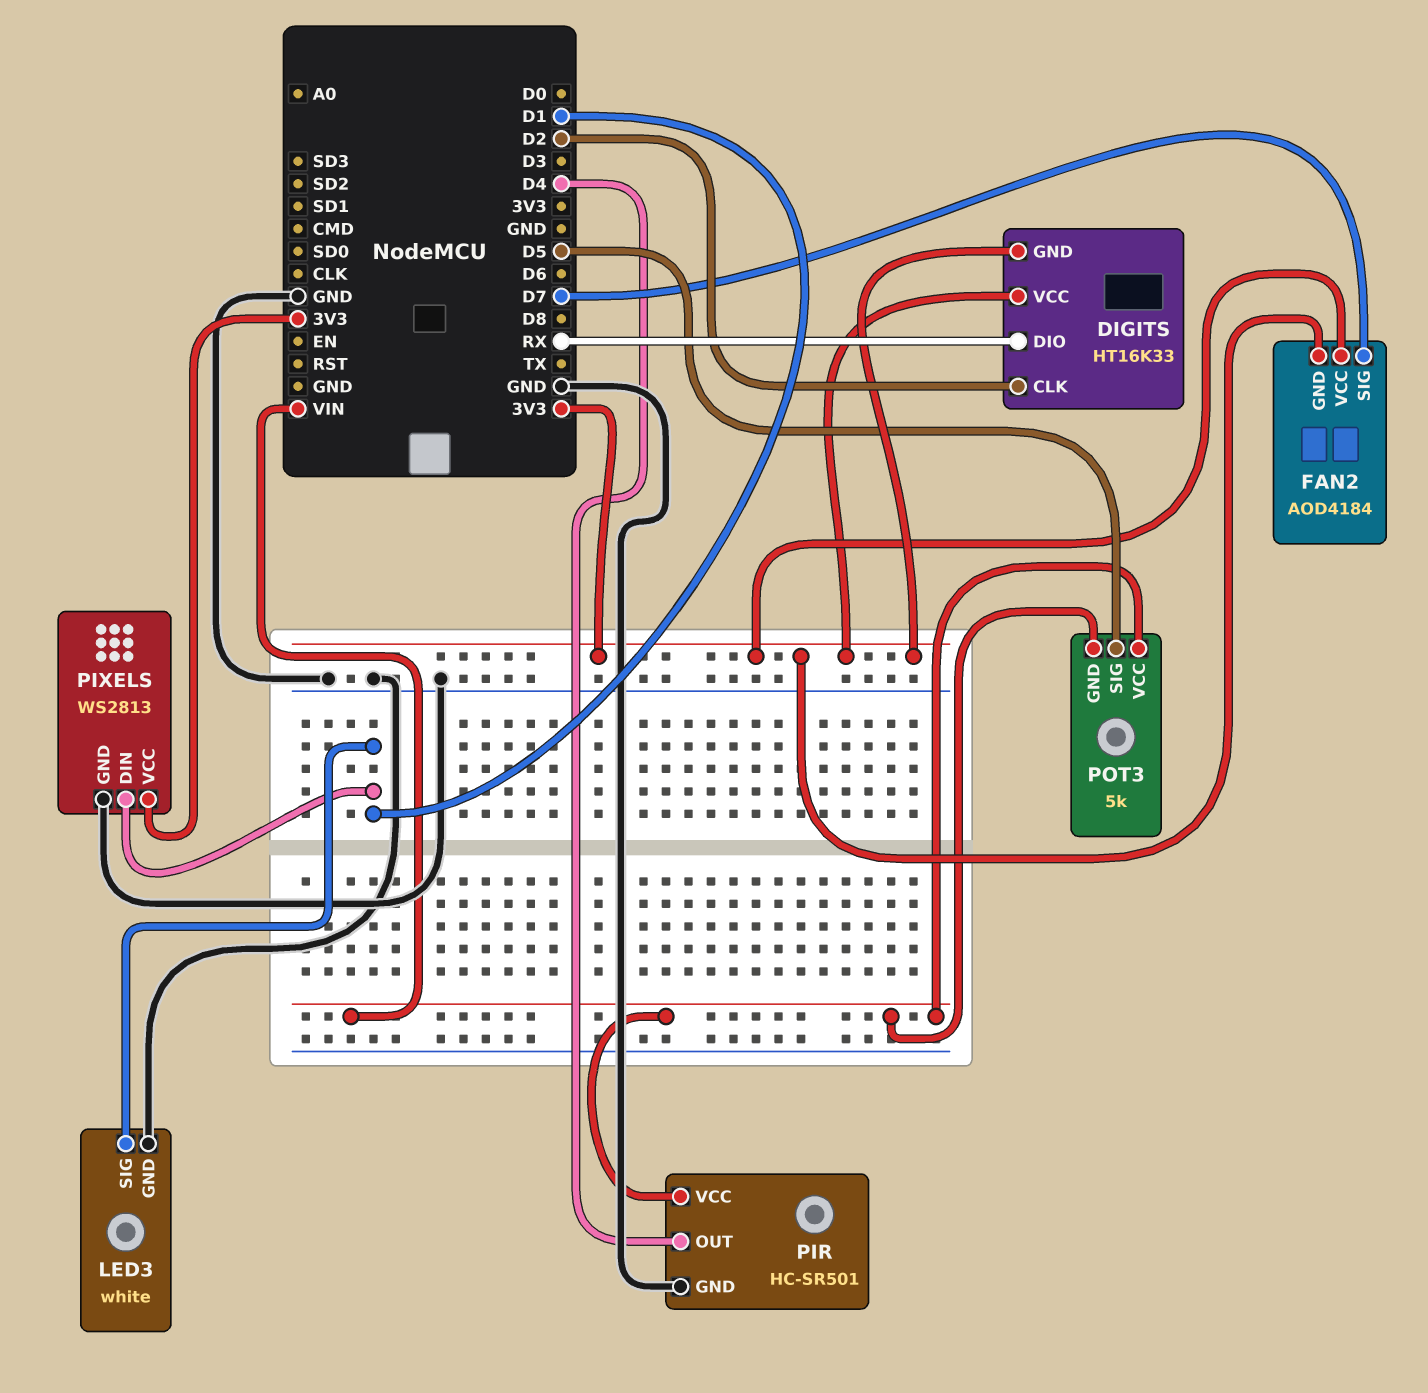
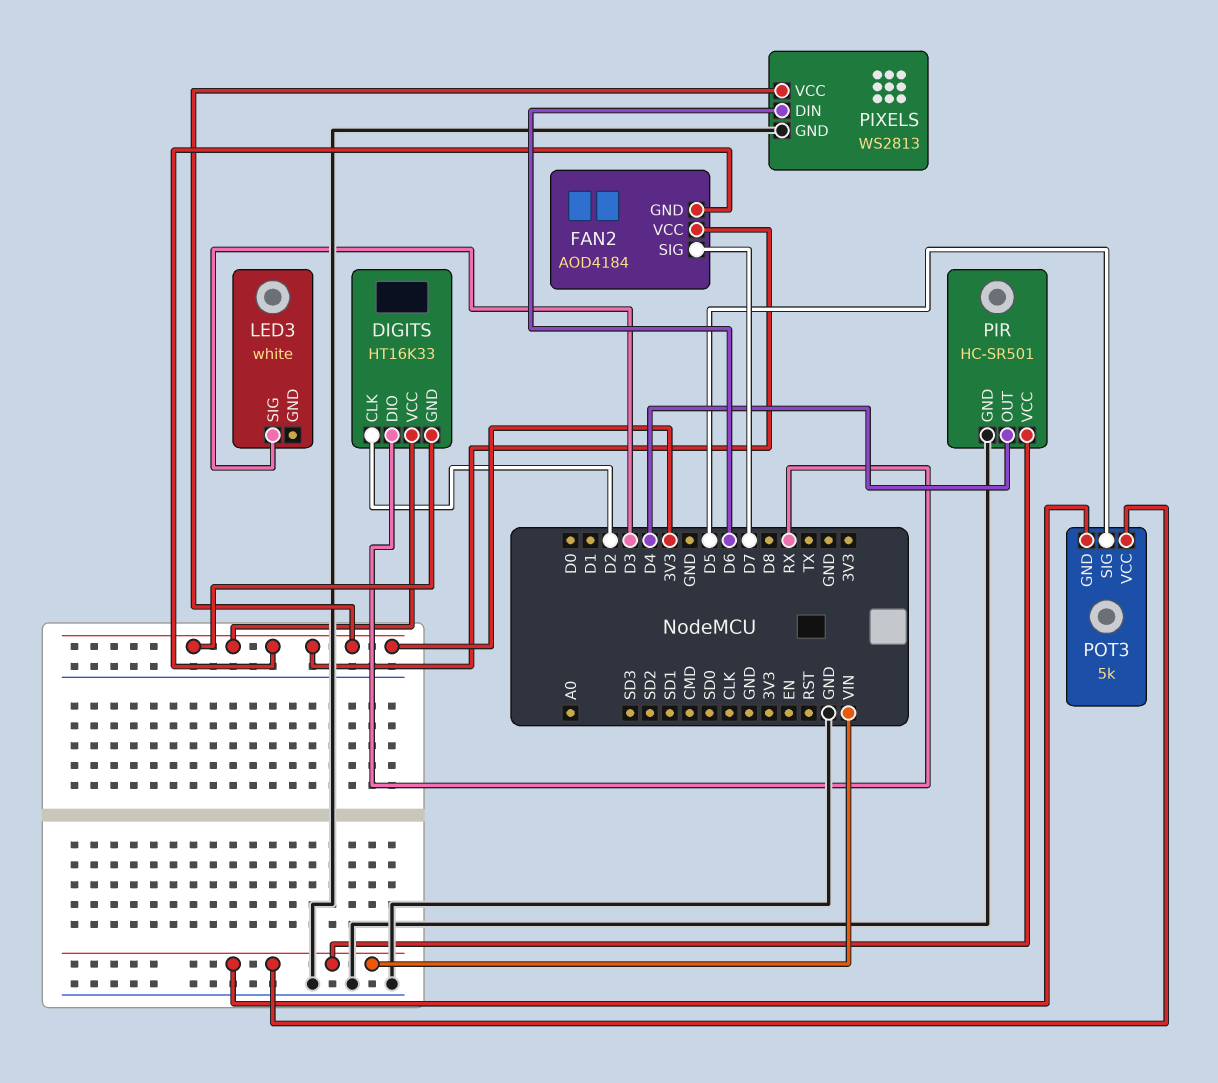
LED3 pin GND: GND -> none
LED3 pin SIG: D1 -> D3
PIXELS pin DIN: D1 -> D6

